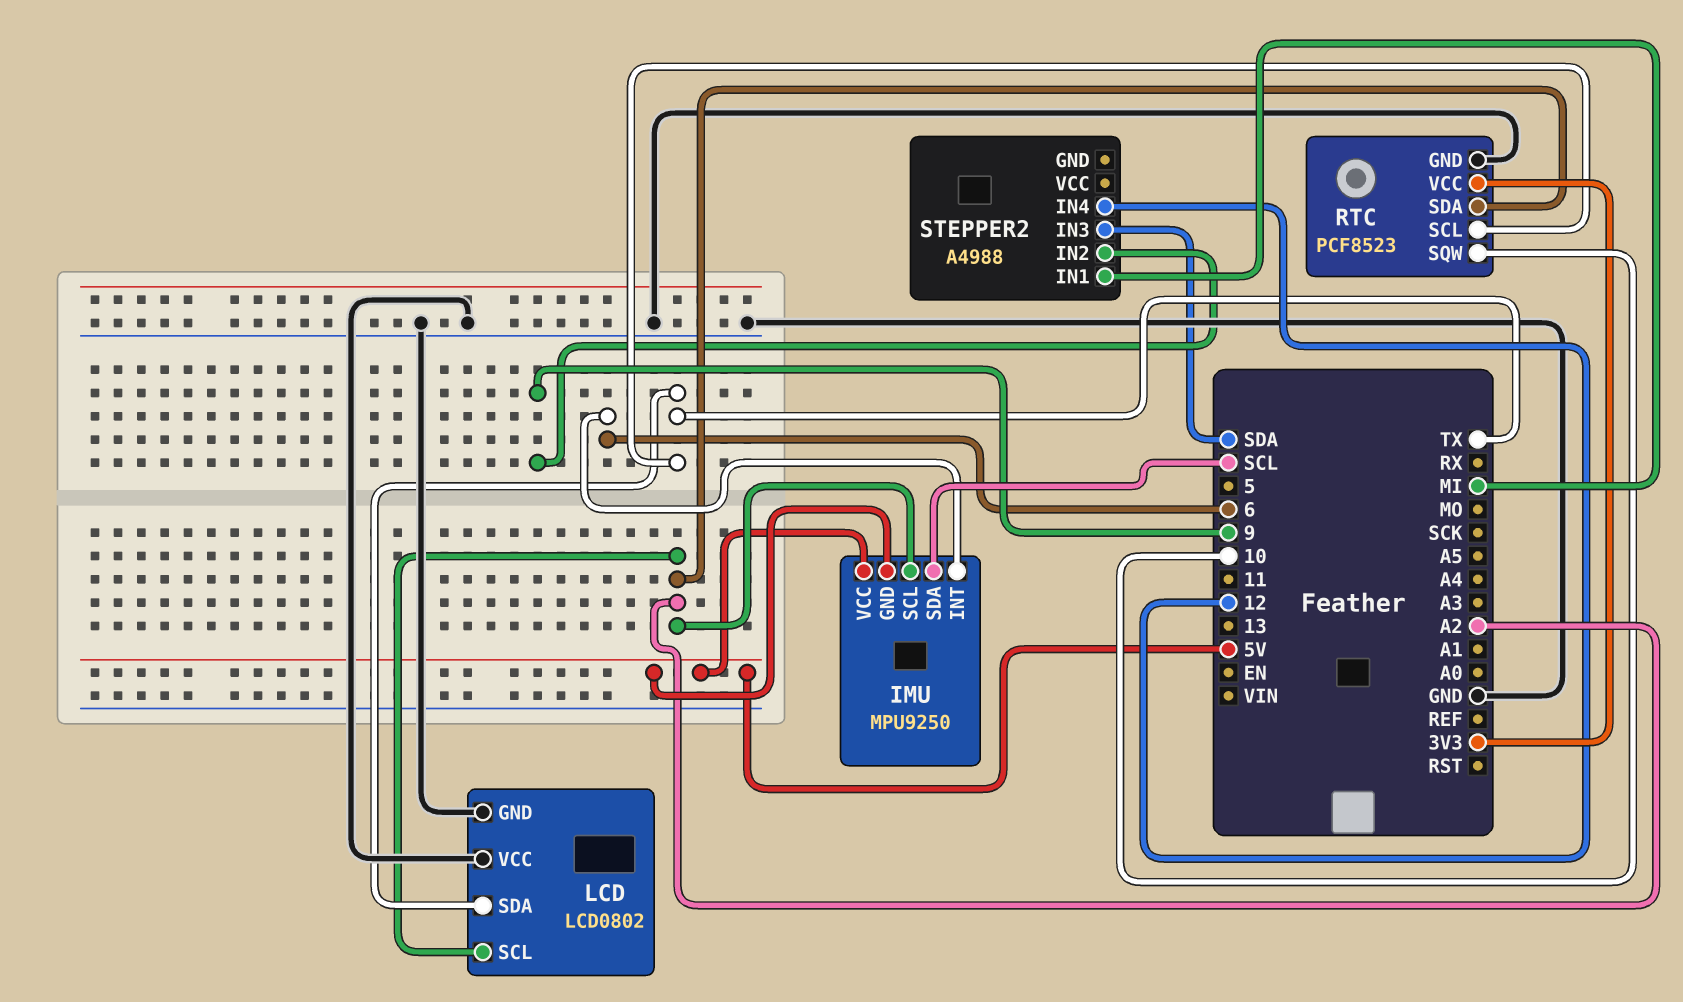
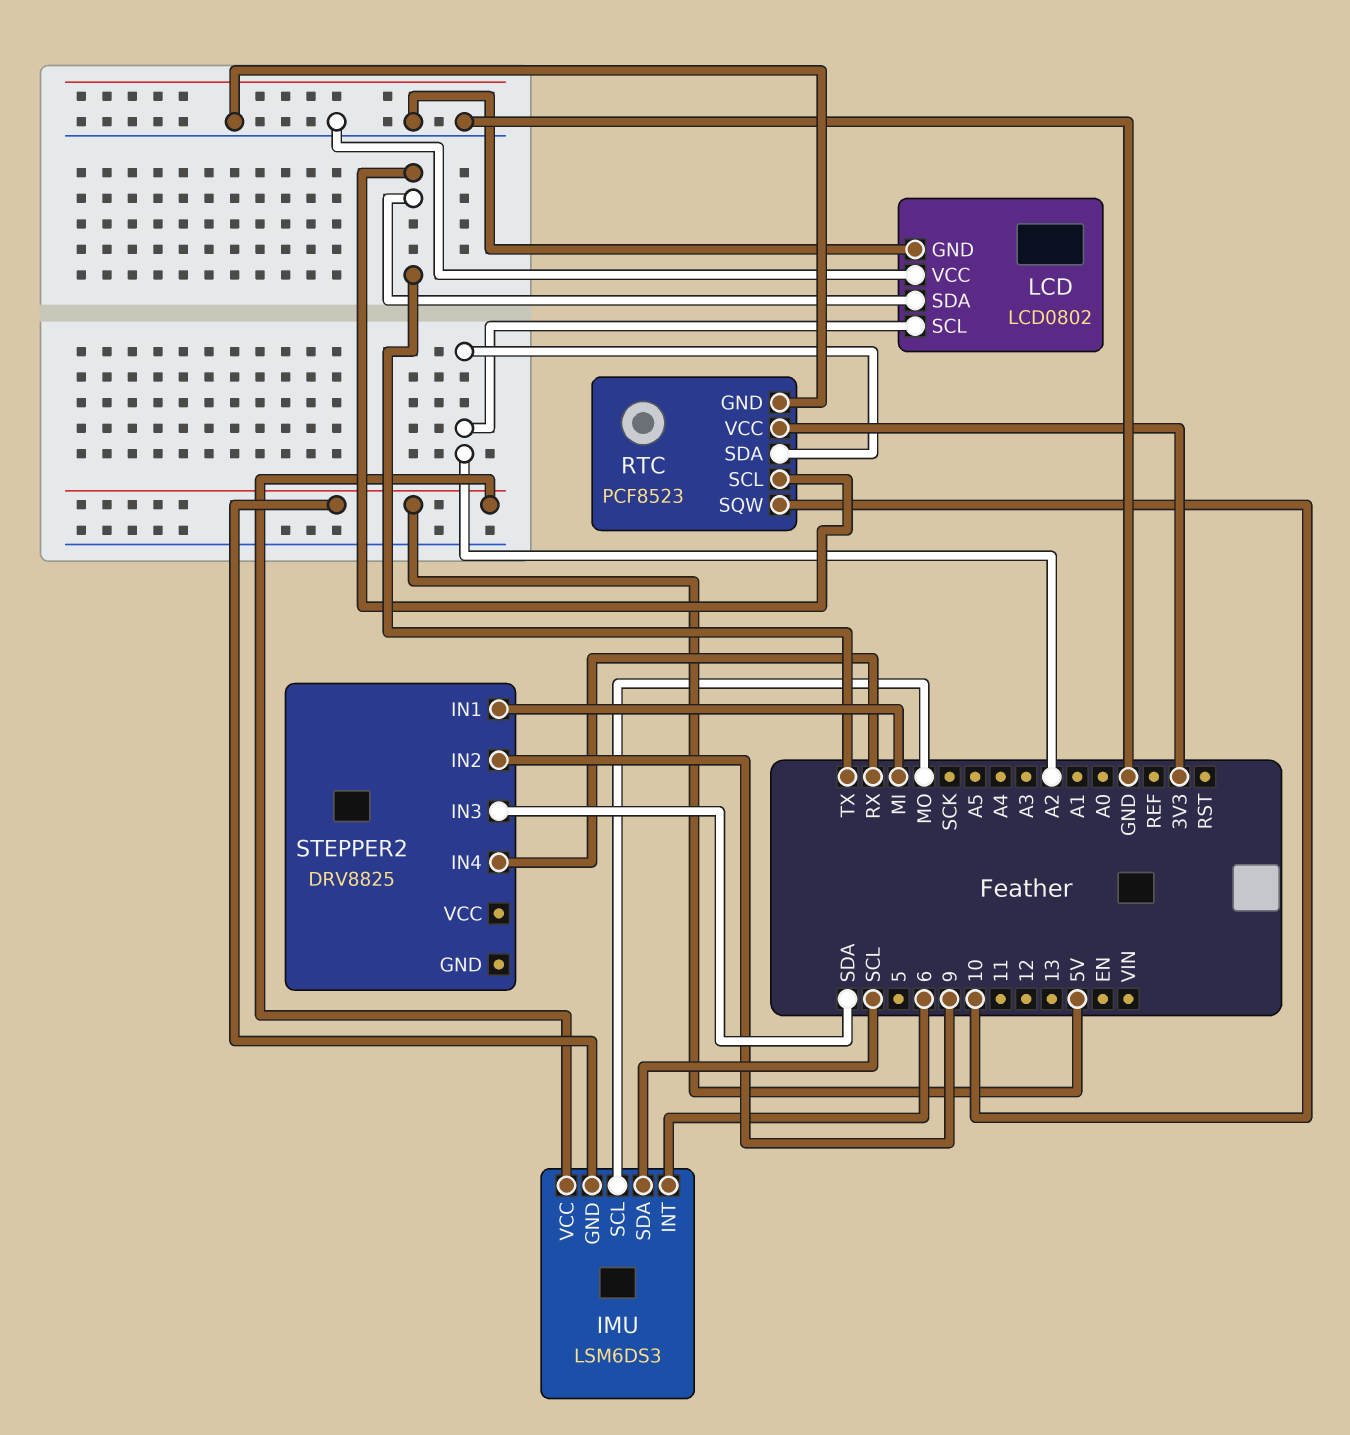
IMU: MPU9250 -> LSM6DS3
IMU pin SCL: A2 -> MO
STEPPER2: A4988 -> DRV8825
STEPPER2 pin IN4: 12 -> RX

